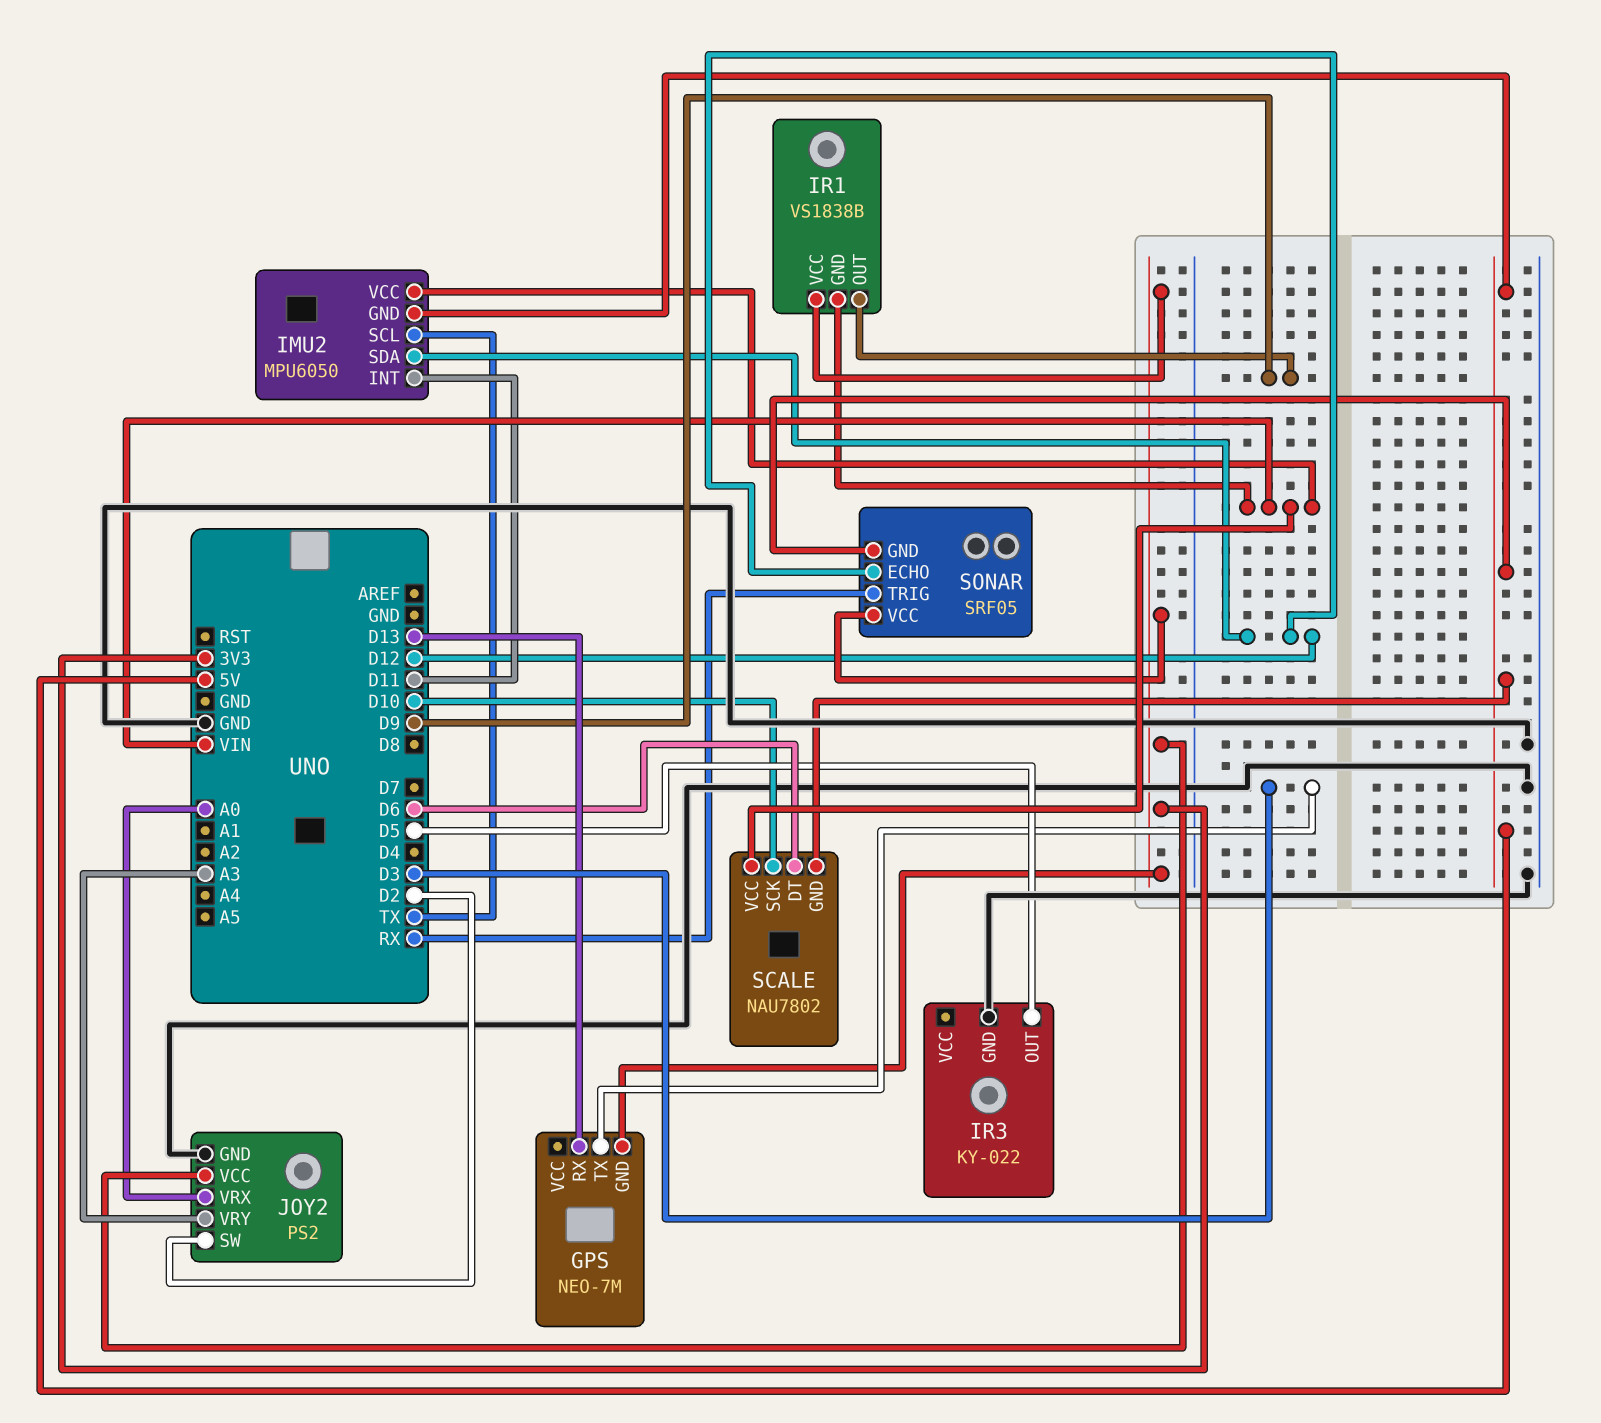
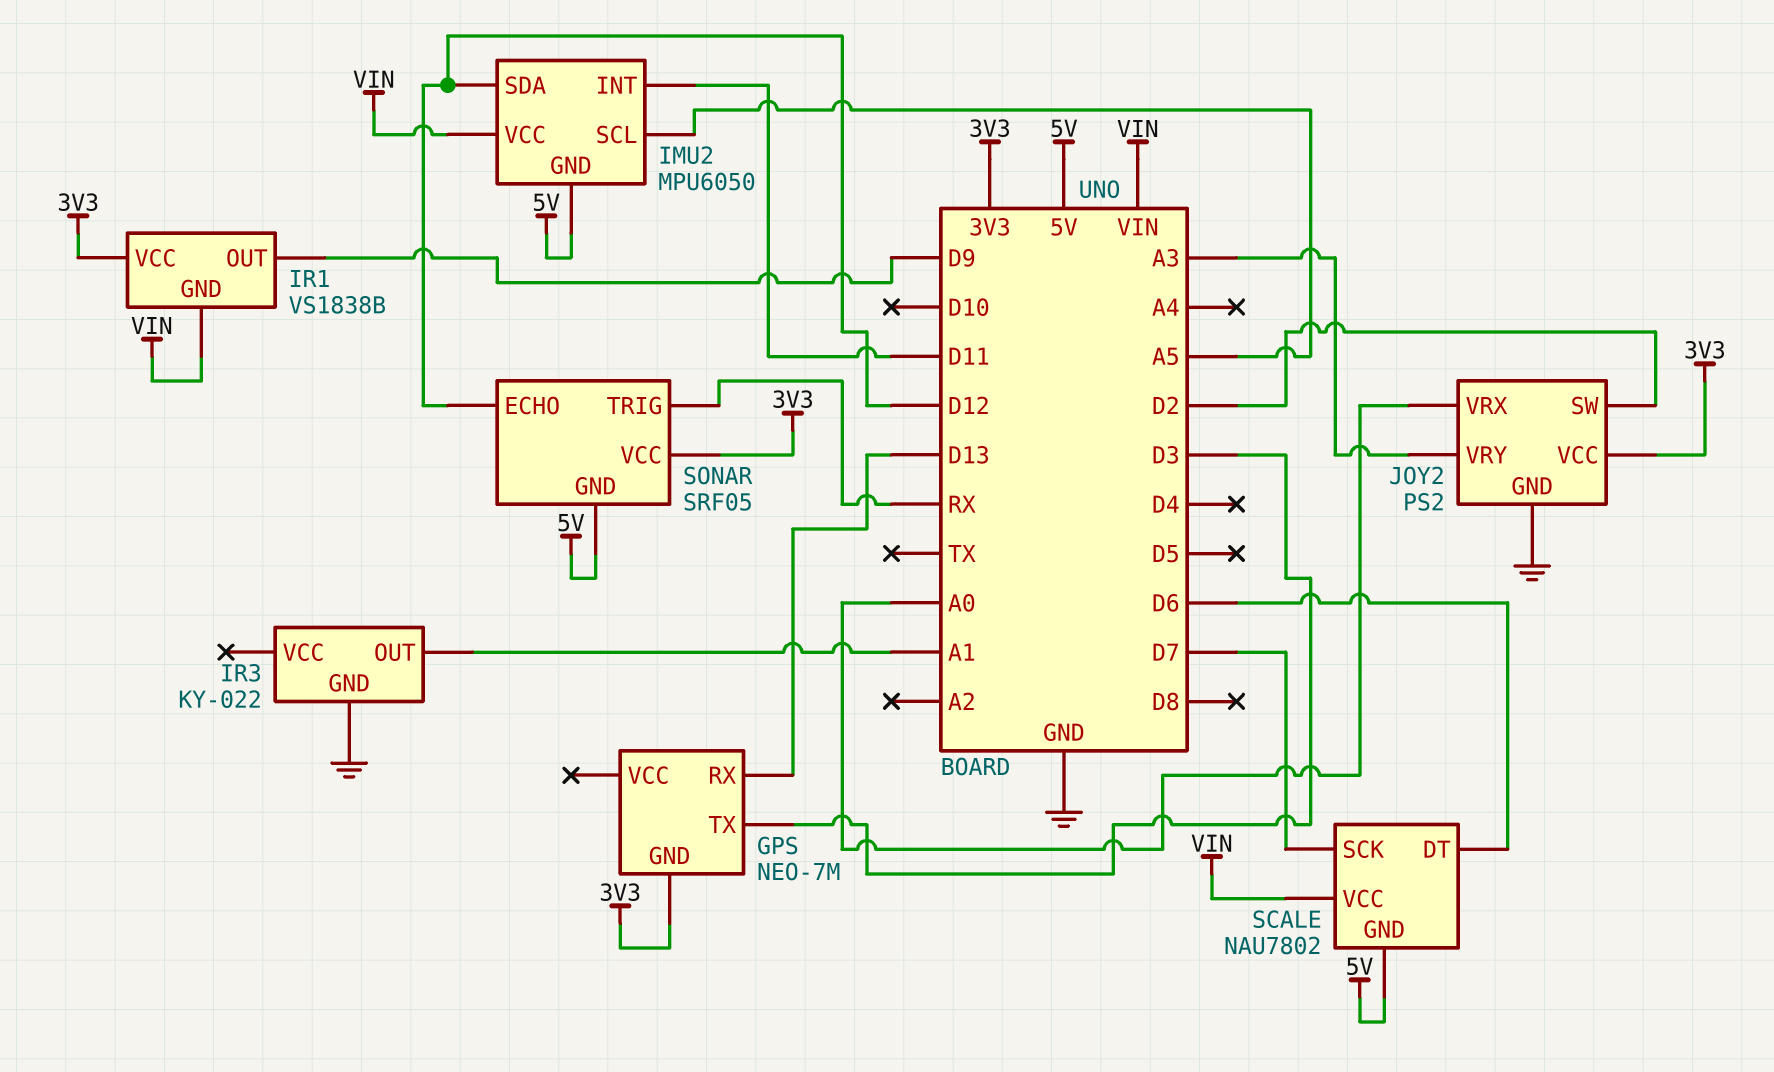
IMU2 pin SCL: TX -> A5
IR3 pin OUT: D5 -> A1
SCALE pin SCK: D10 -> D7

